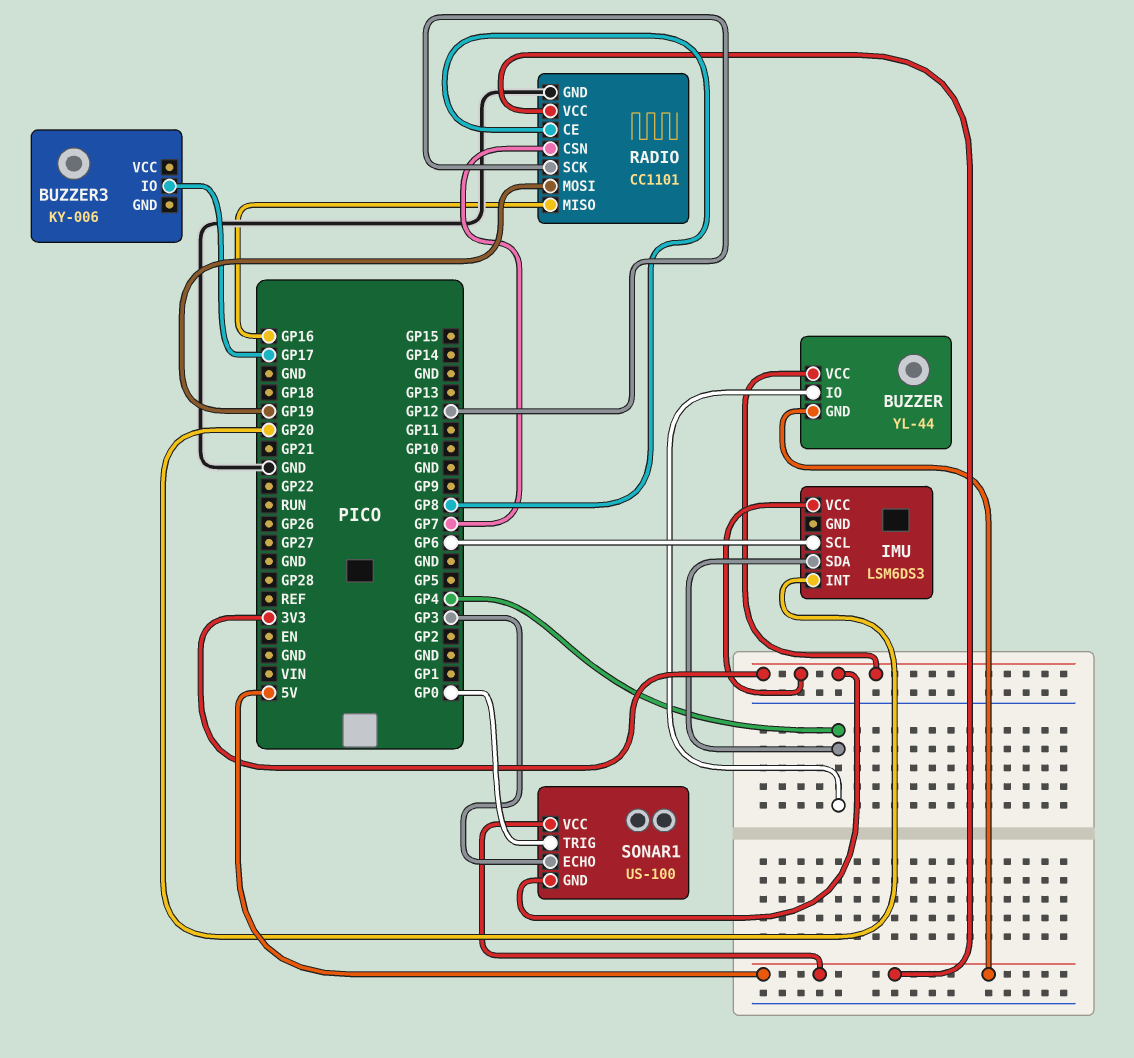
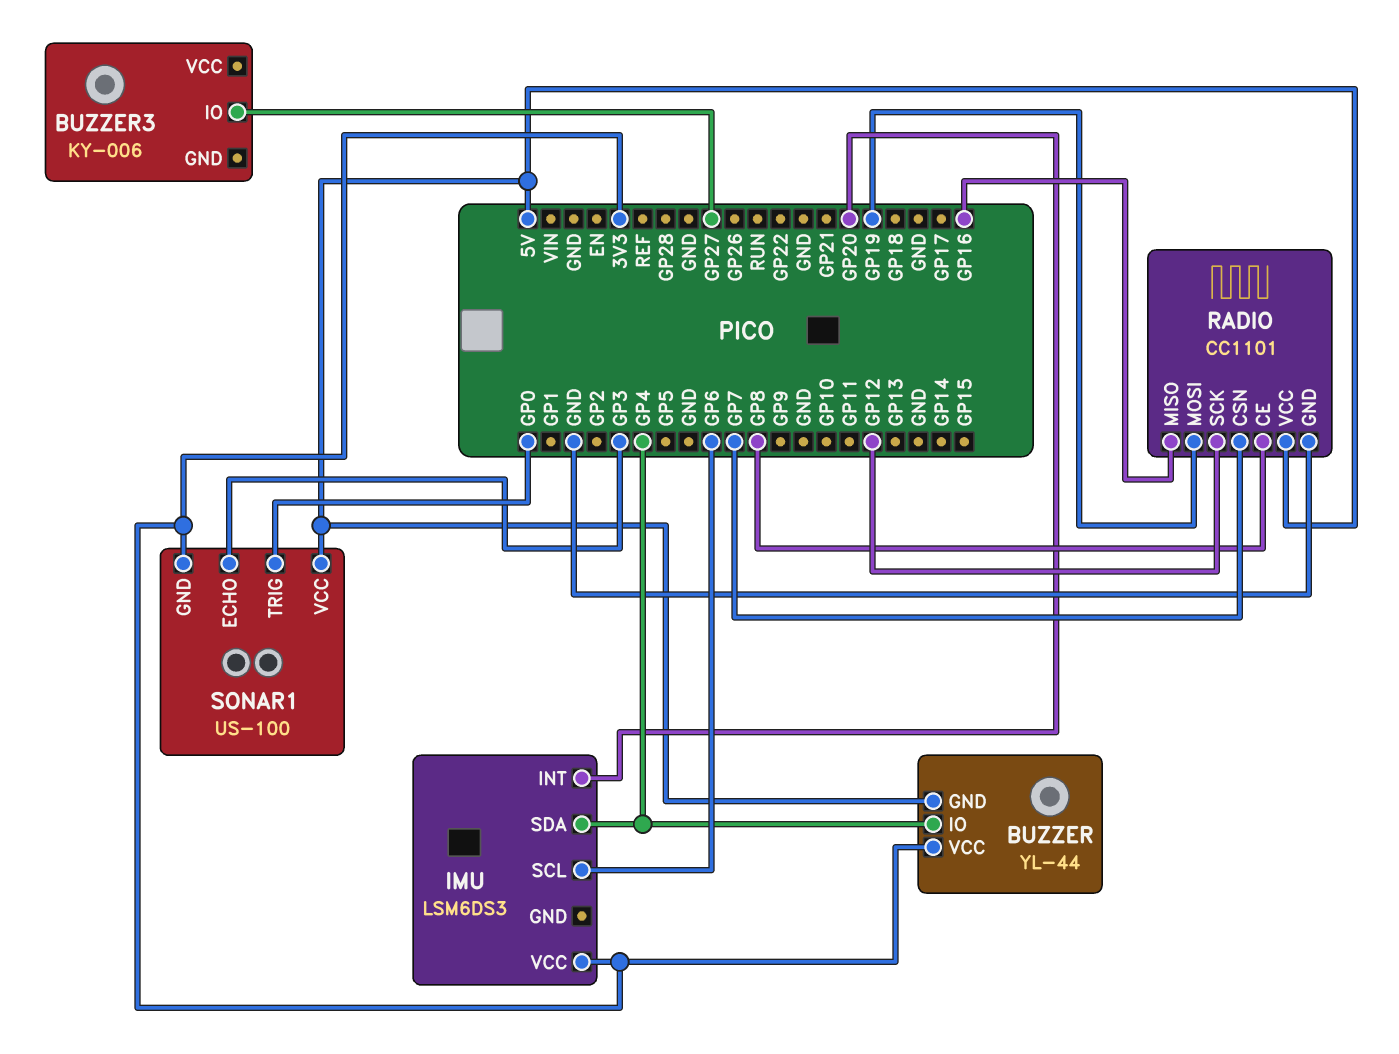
BUZZER3 pin IO: GP17 -> GP27

